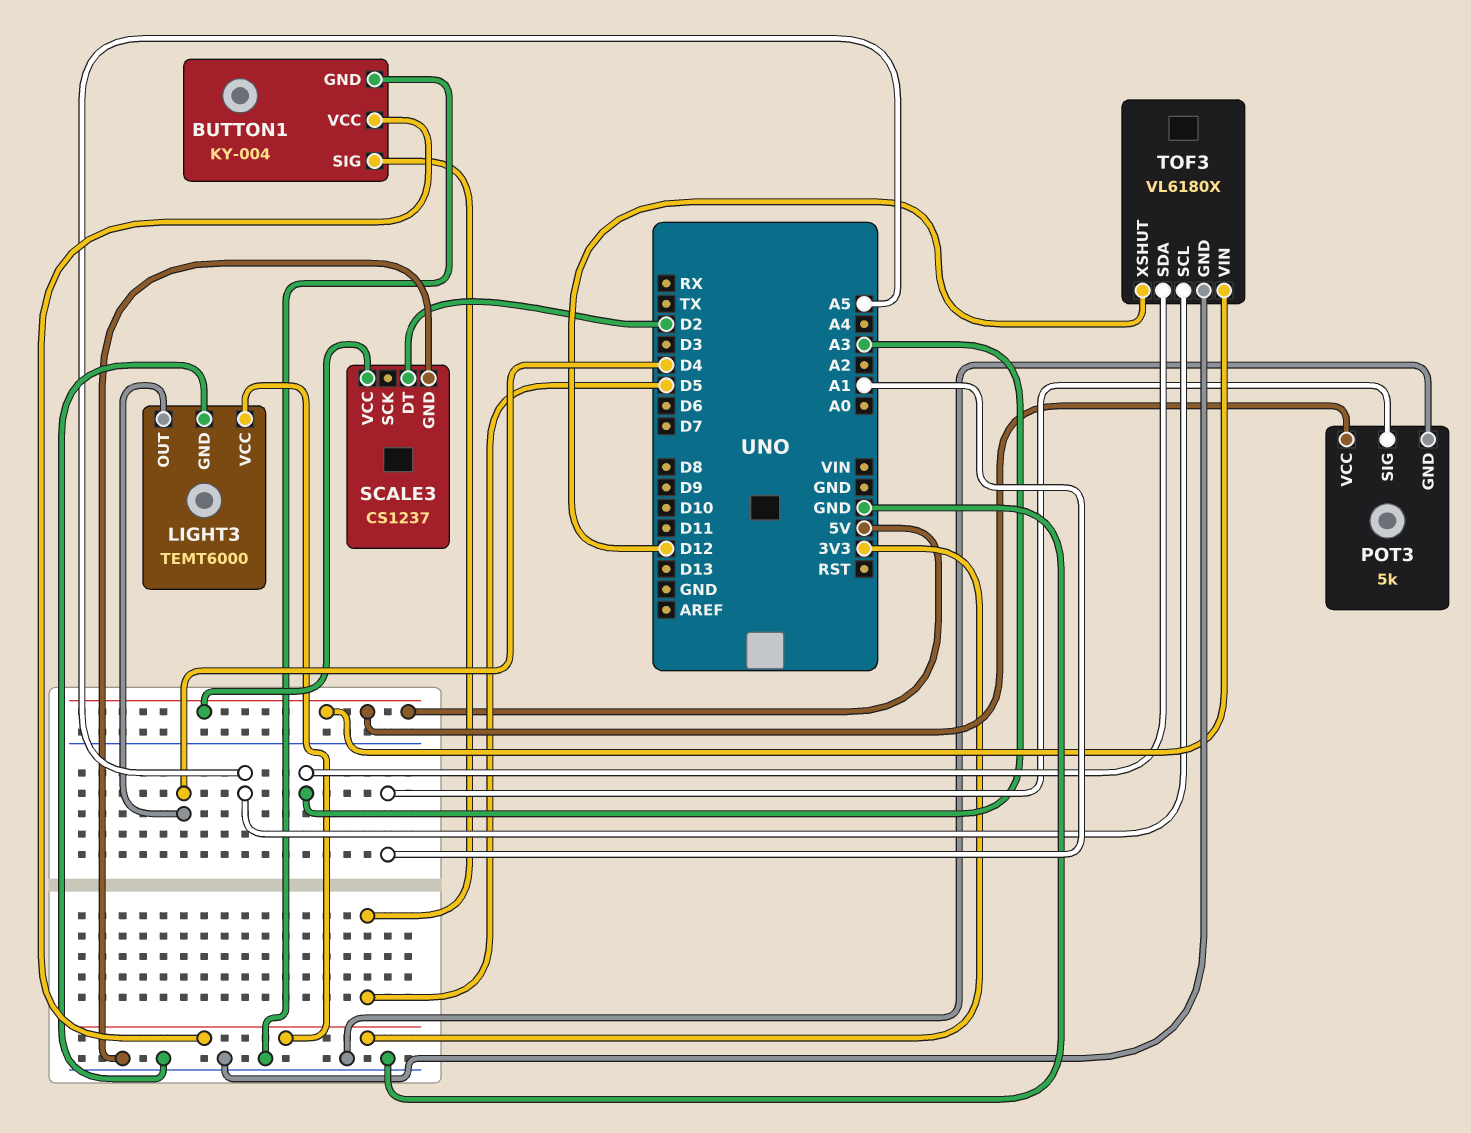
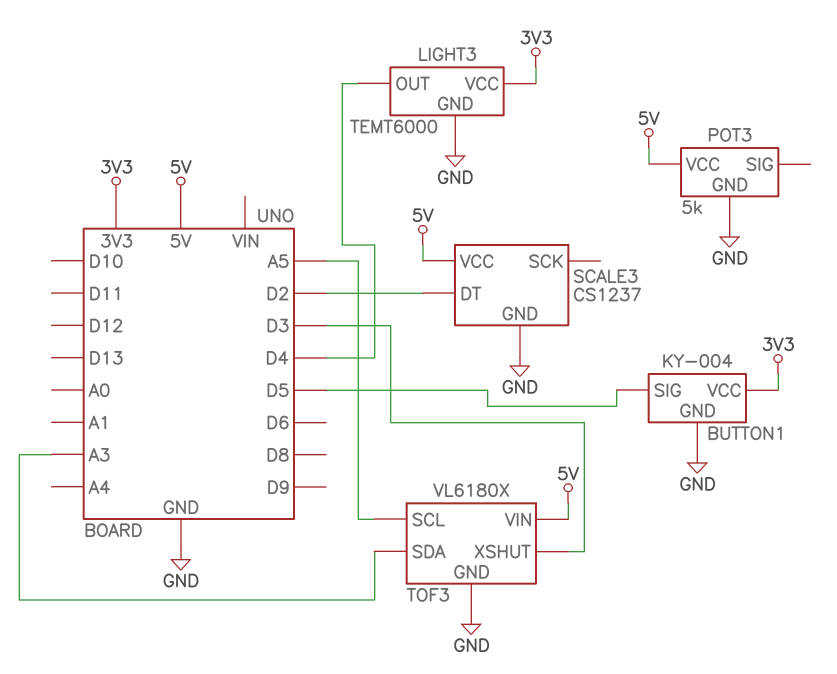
POT3 pin SIG: A1 -> none
TOF3 pin XSHUT: D12 -> D3

